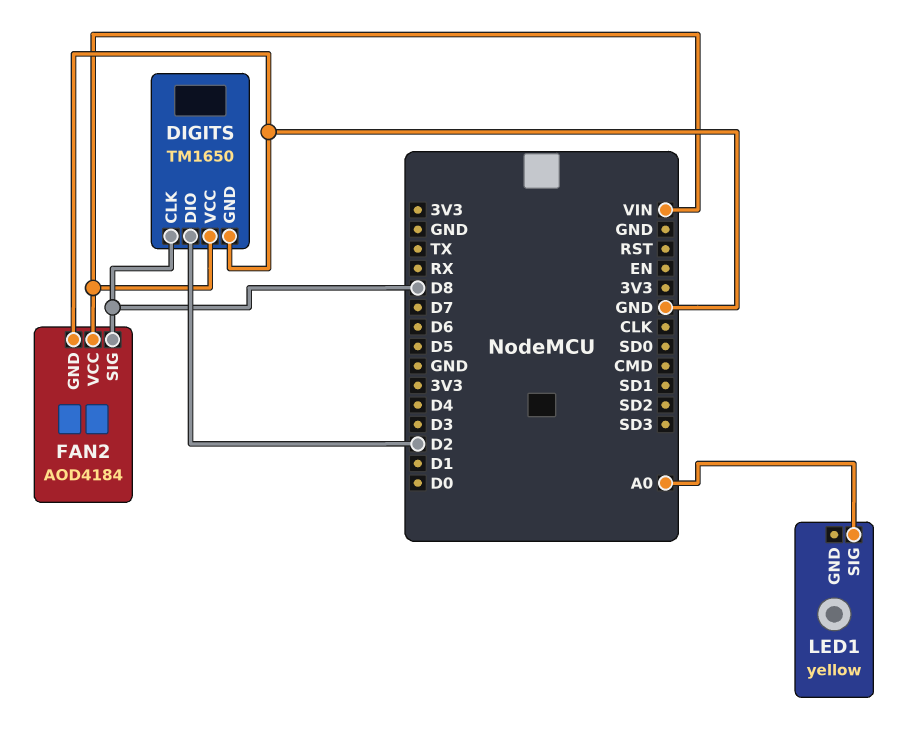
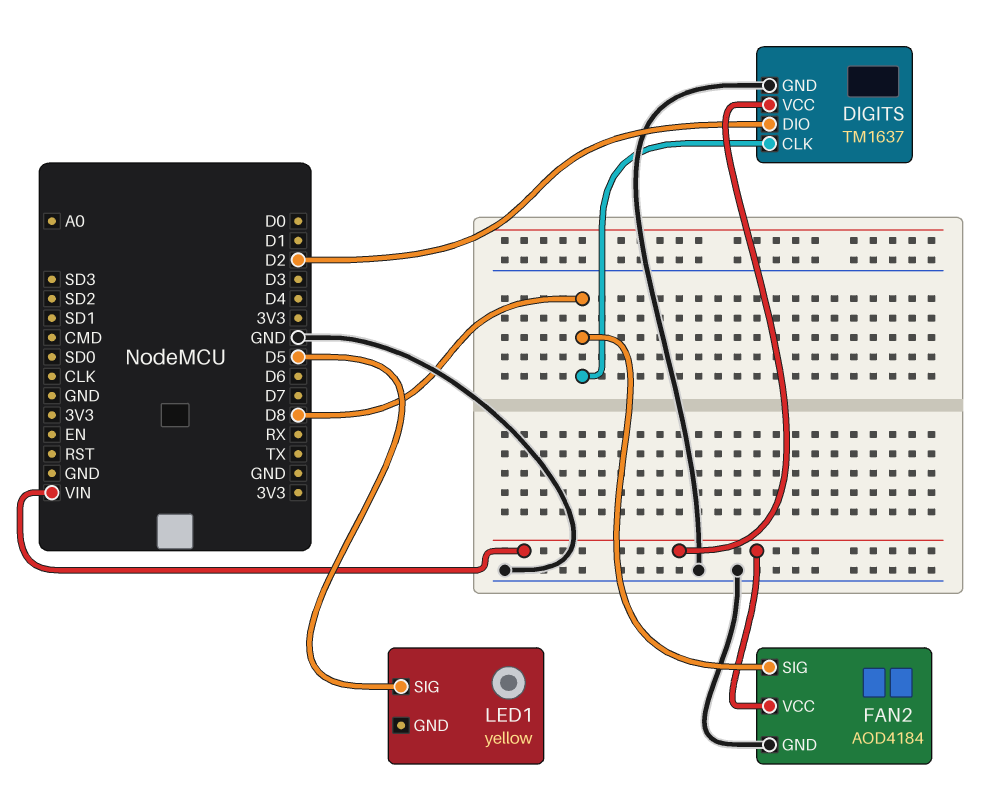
DIGITS: TM1650 -> TM1637
LED1 pin SIG: A0 -> D5

